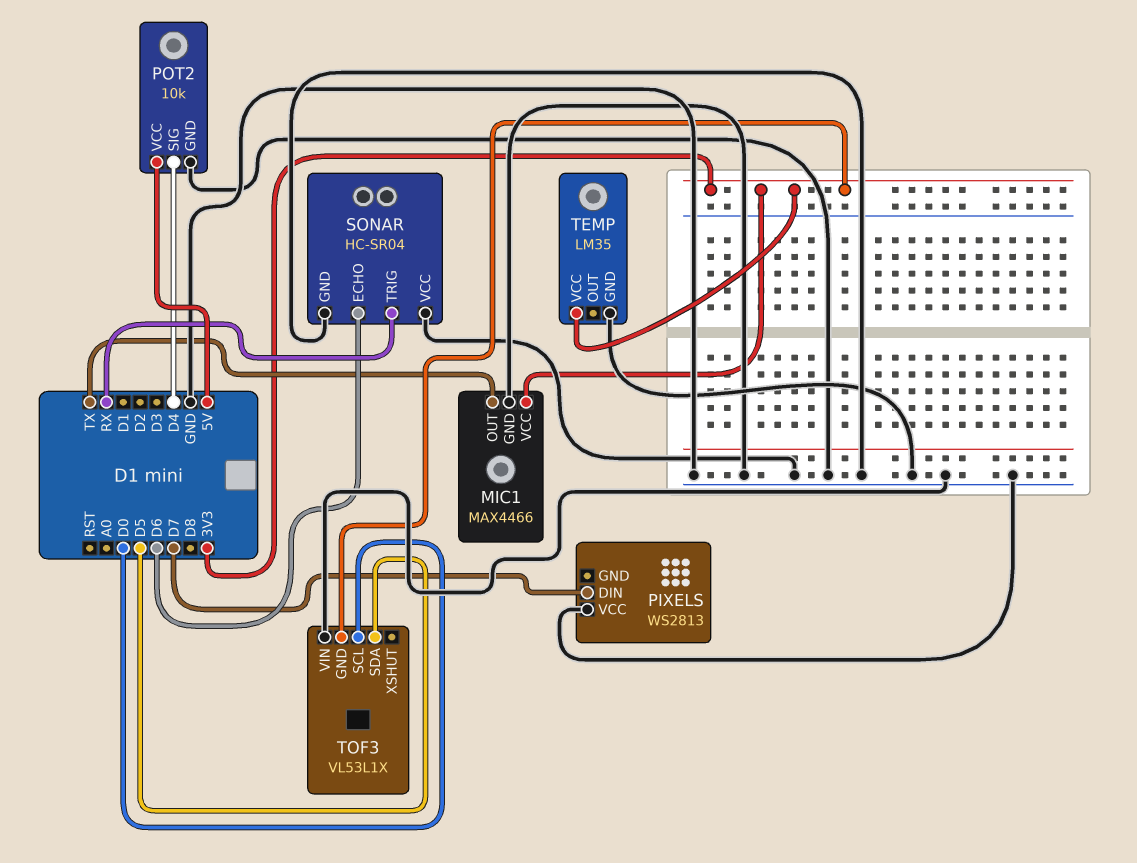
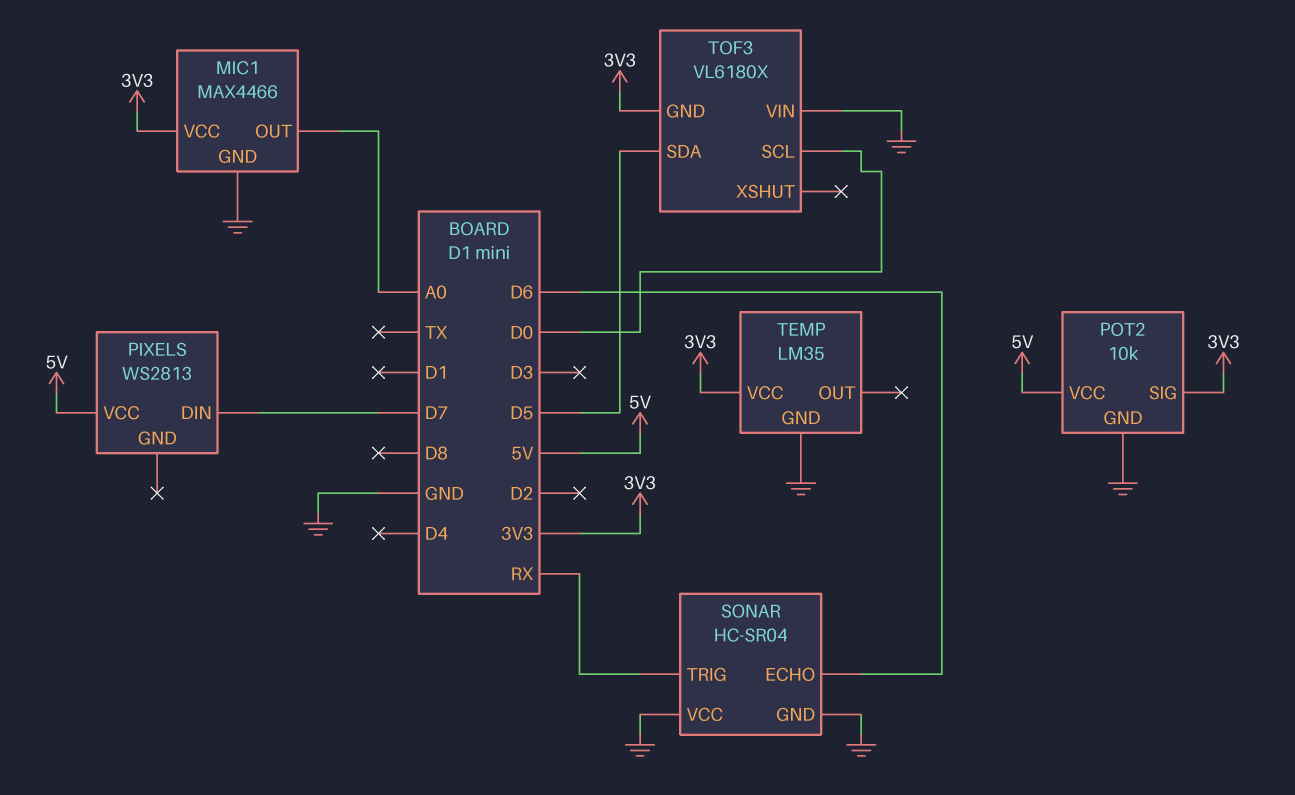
MIC1 pin OUT: TX -> A0
PIXELS pin VCC: GND -> 5V
POT2 pin SIG: D4 -> 3V3
TOF3: VL53L1X -> VL6180X

